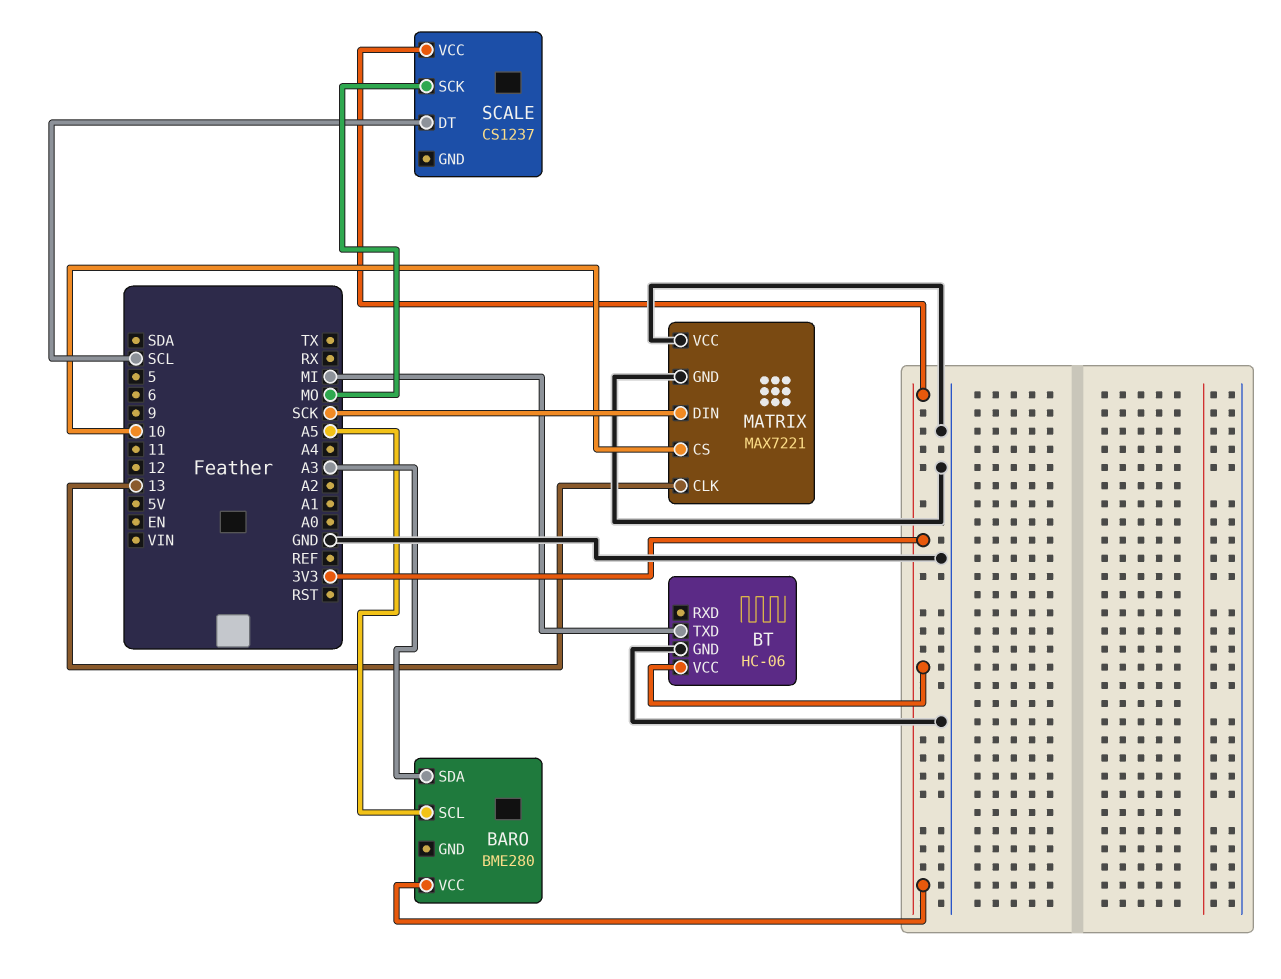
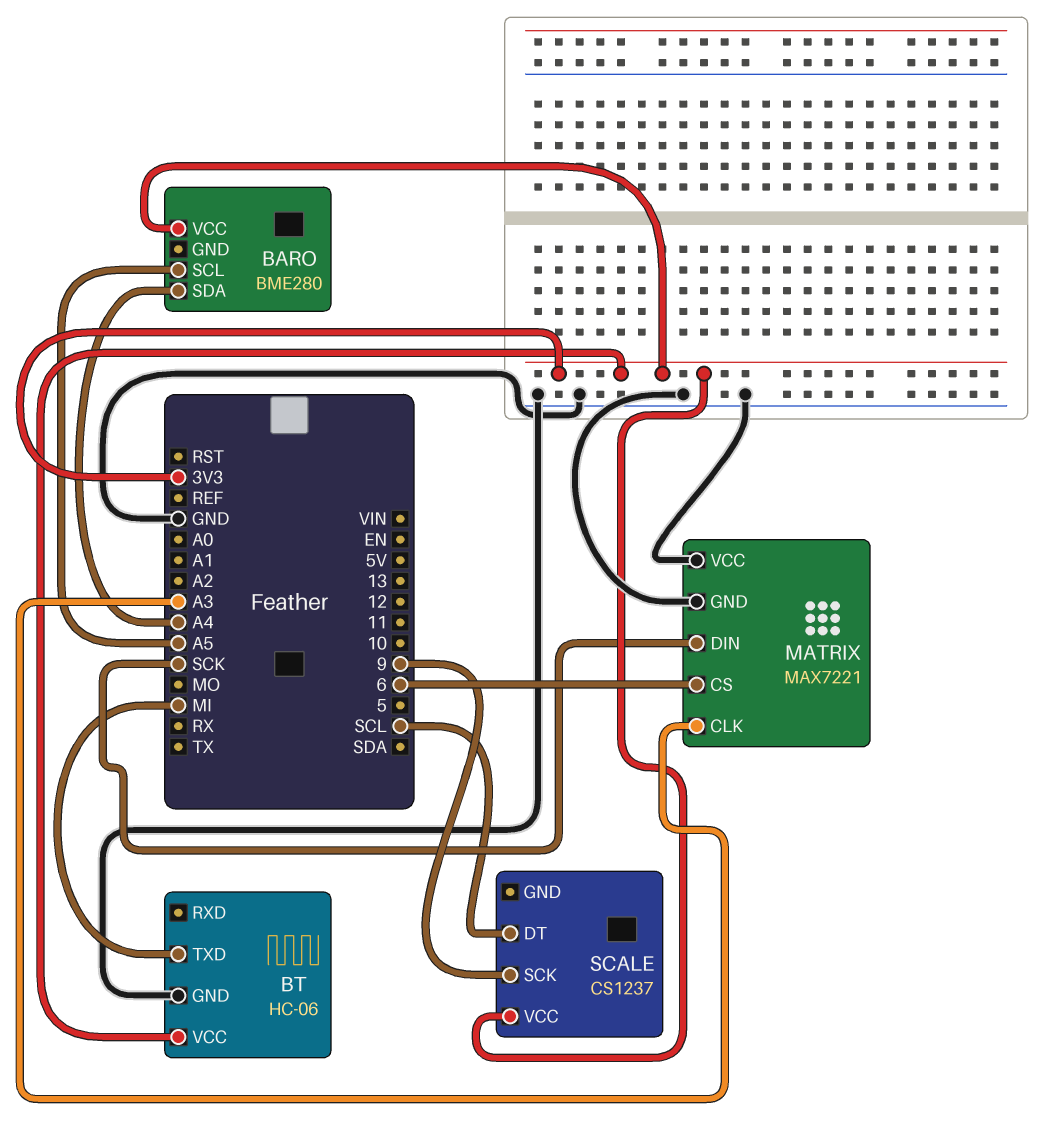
BARO pin SDA: A3 -> A4
MATRIX pin CLK: 13 -> A3
MATRIX pin CS: 10 -> 6
SCALE pin SCK: MO -> 9

